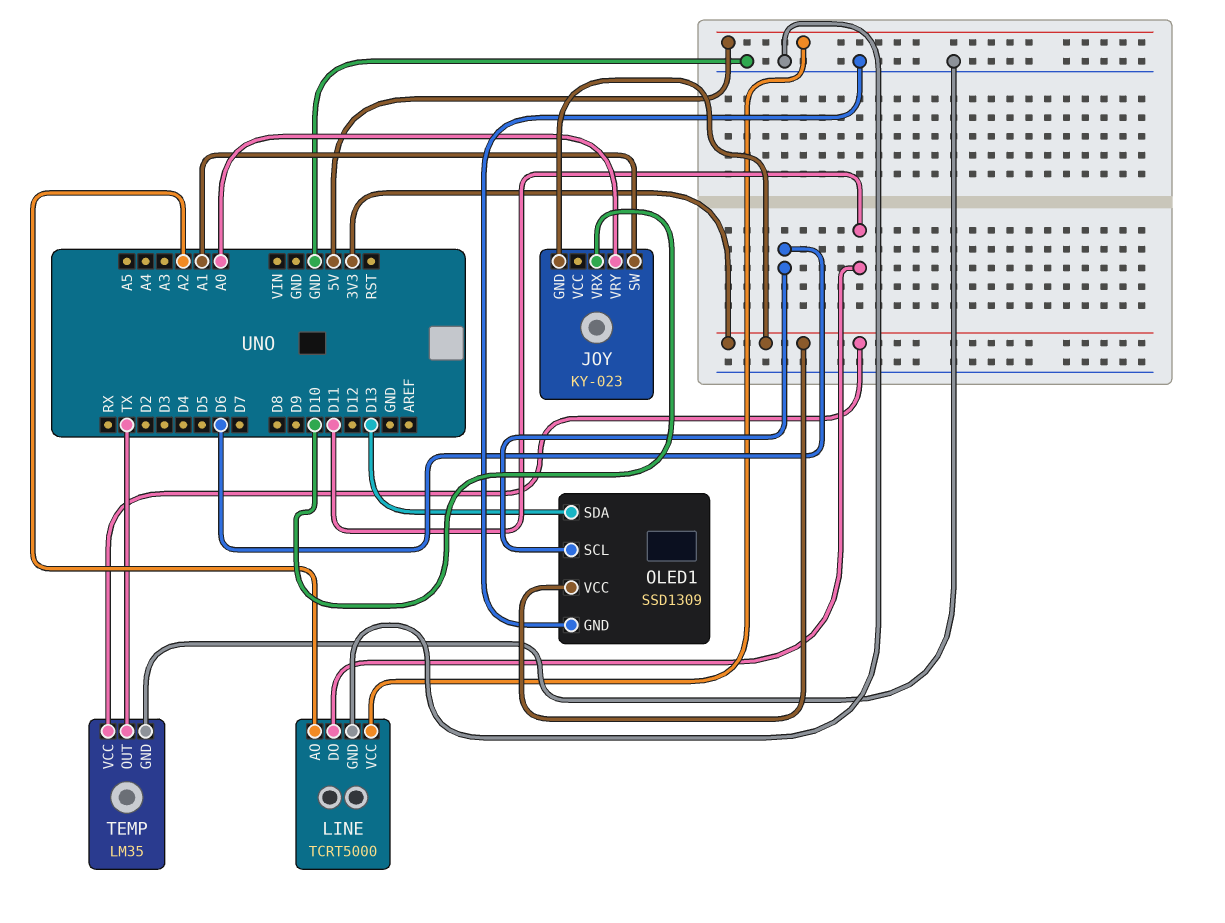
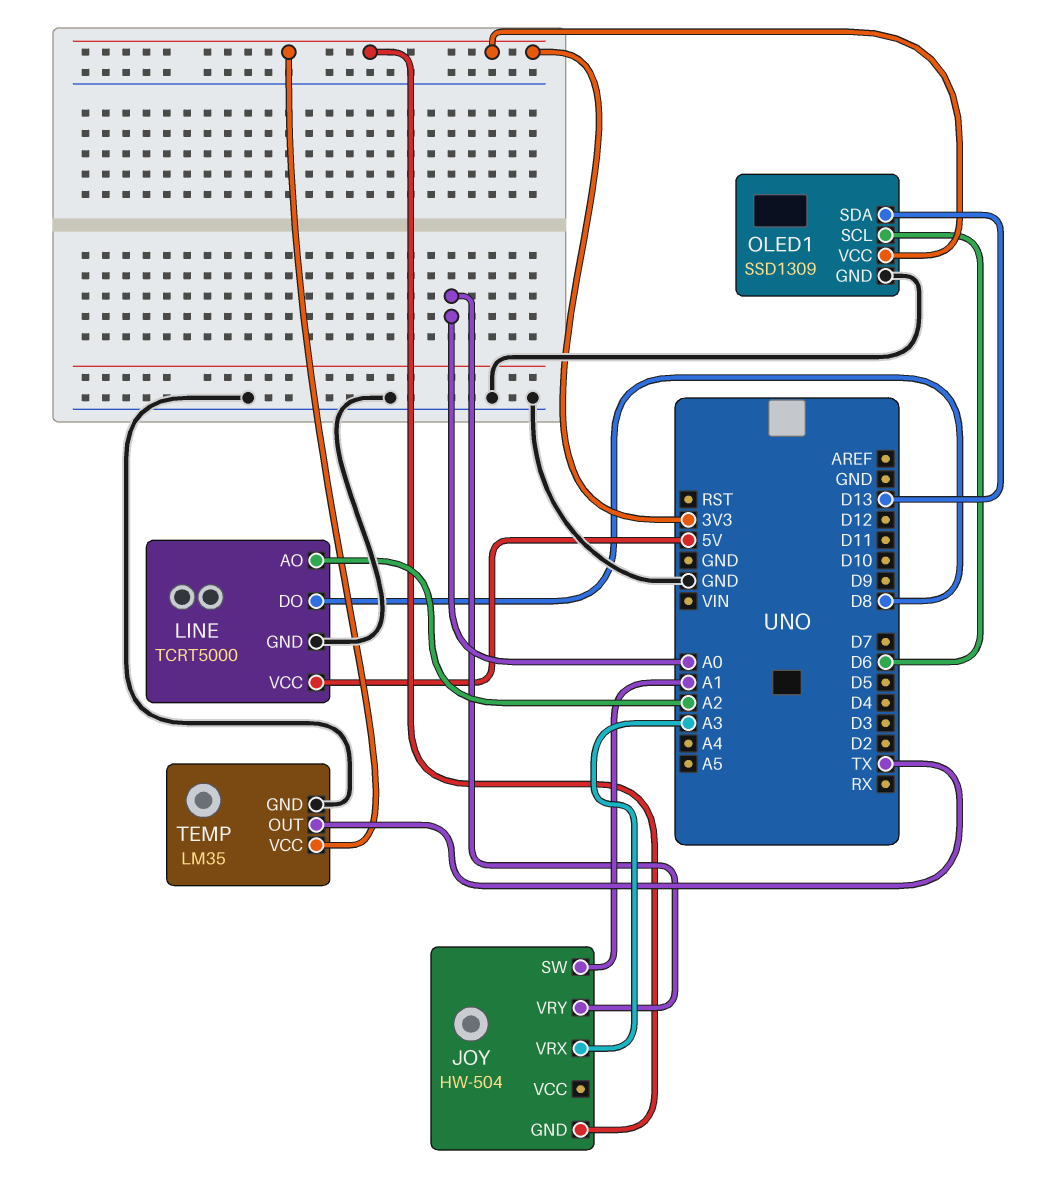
JOY: KY-023 -> HW-504
JOY pin VRX: D10 -> A3
LINE pin DO: D11 -> D8

